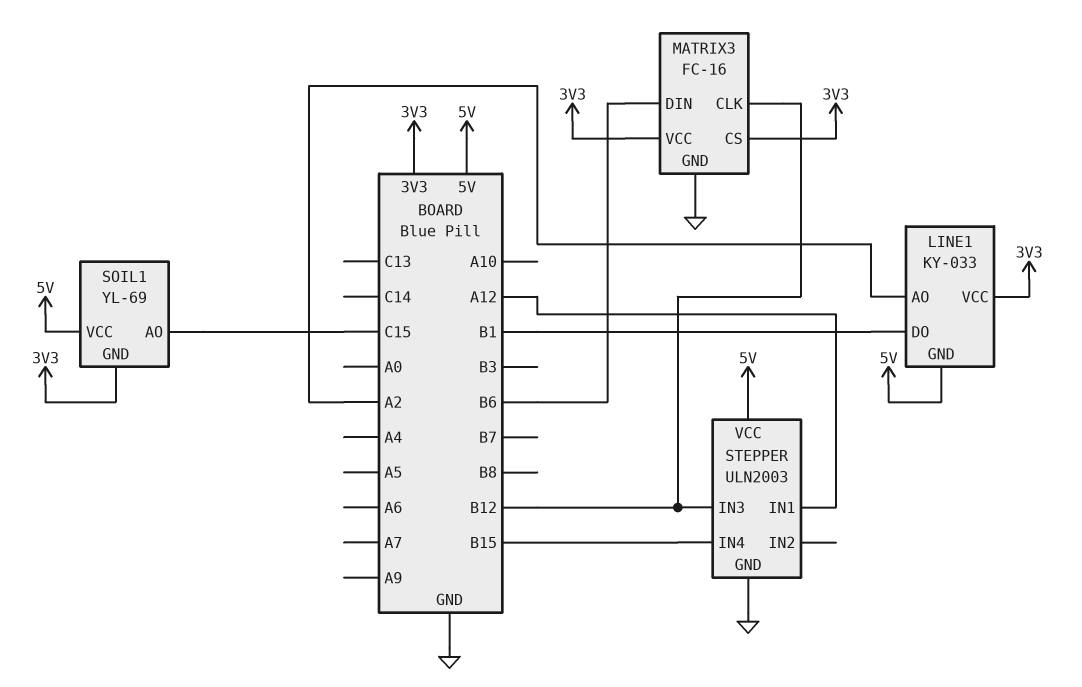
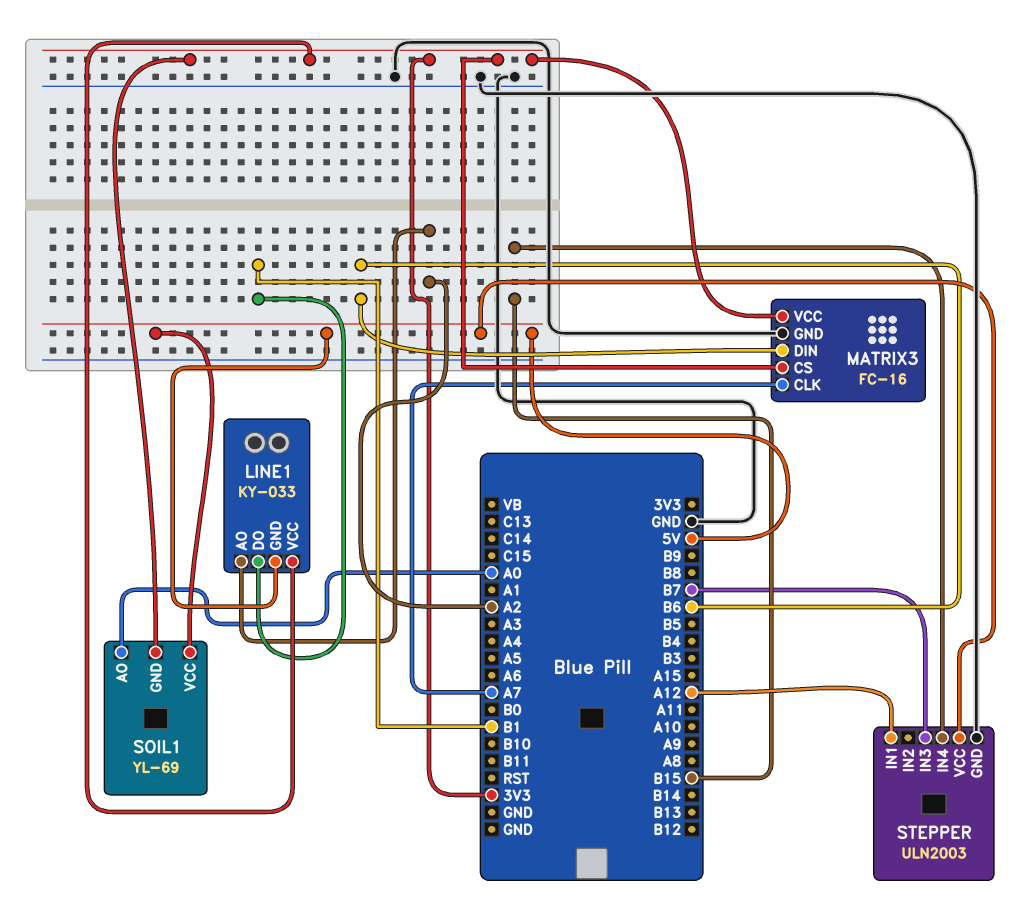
MATRIX3 pin CLK: B12 -> A7
SOIL1 pin AO: C15 -> A0
STEPPER pin IN3: B12 -> B7

